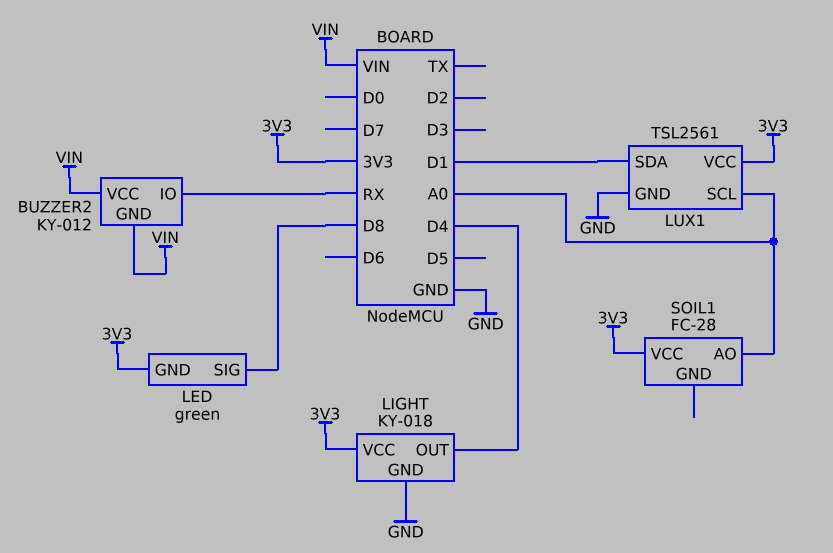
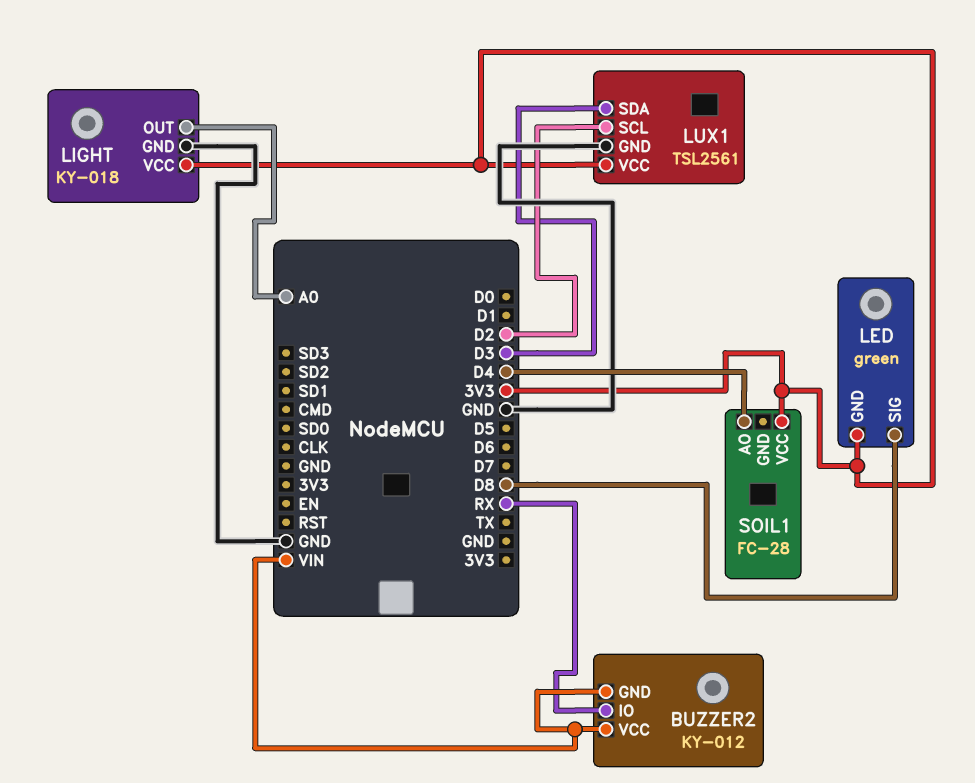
LIGHT pin OUT: D4 -> A0
LUX1 pin SCL: A0 -> D2
LUX1 pin SDA: D1 -> D3
SOIL1 pin AO: A0 -> D4

